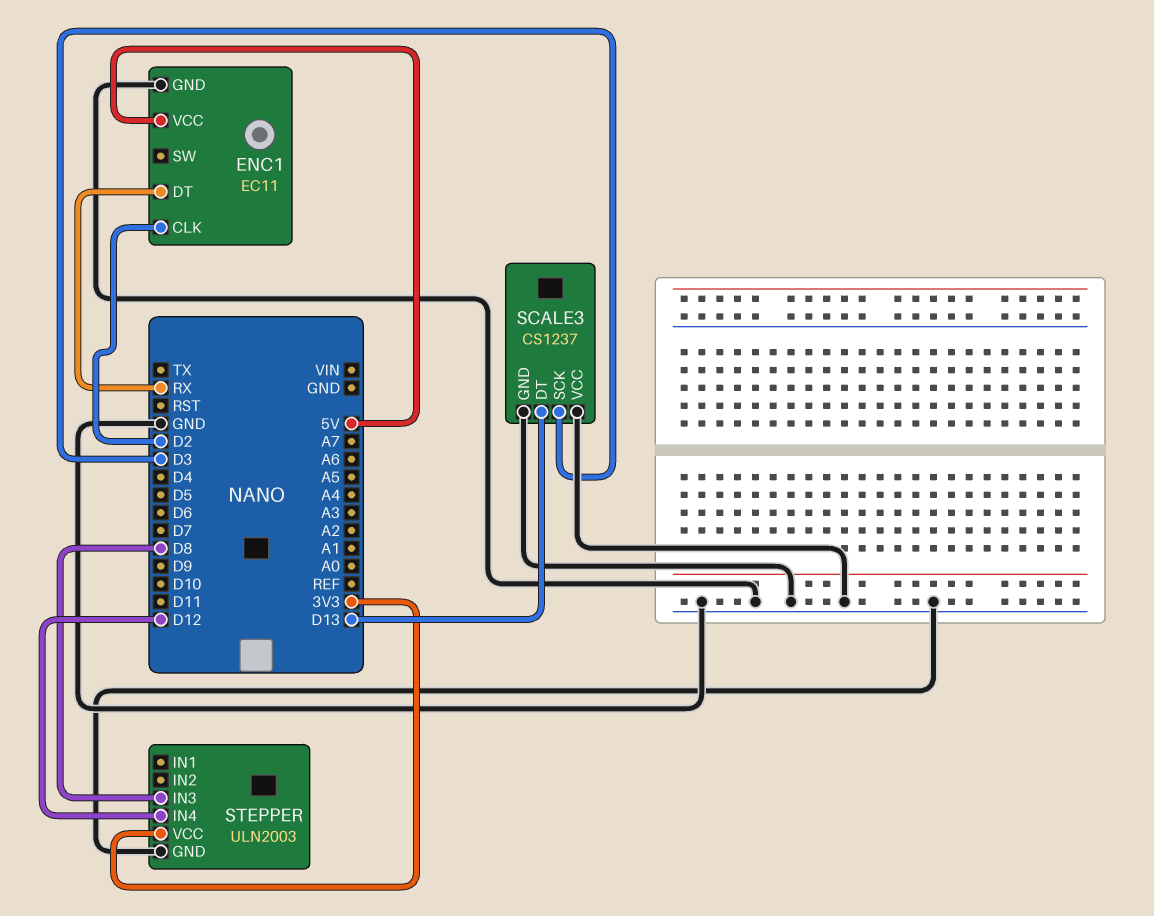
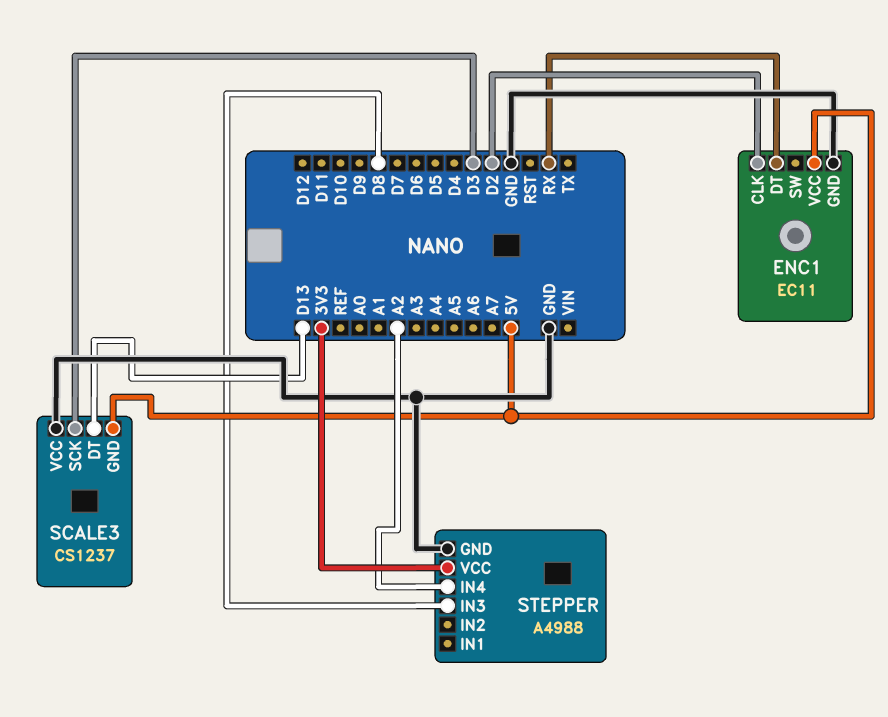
SCALE3 pin GND: GND -> 5V
STEPPER: ULN2003 -> A4988
STEPPER pin IN4: D12 -> A2

